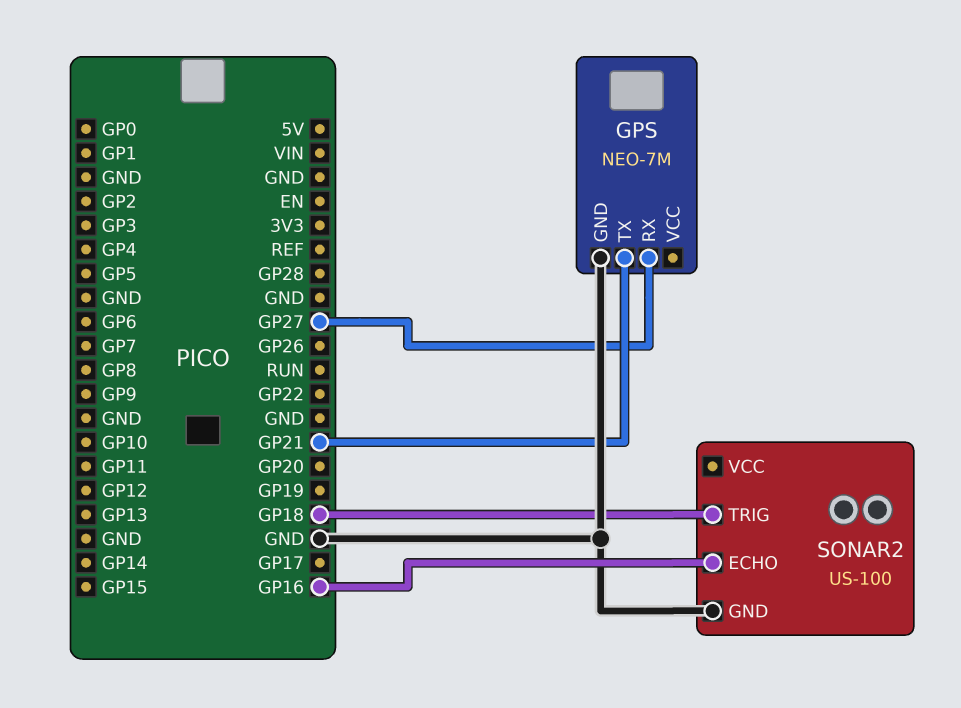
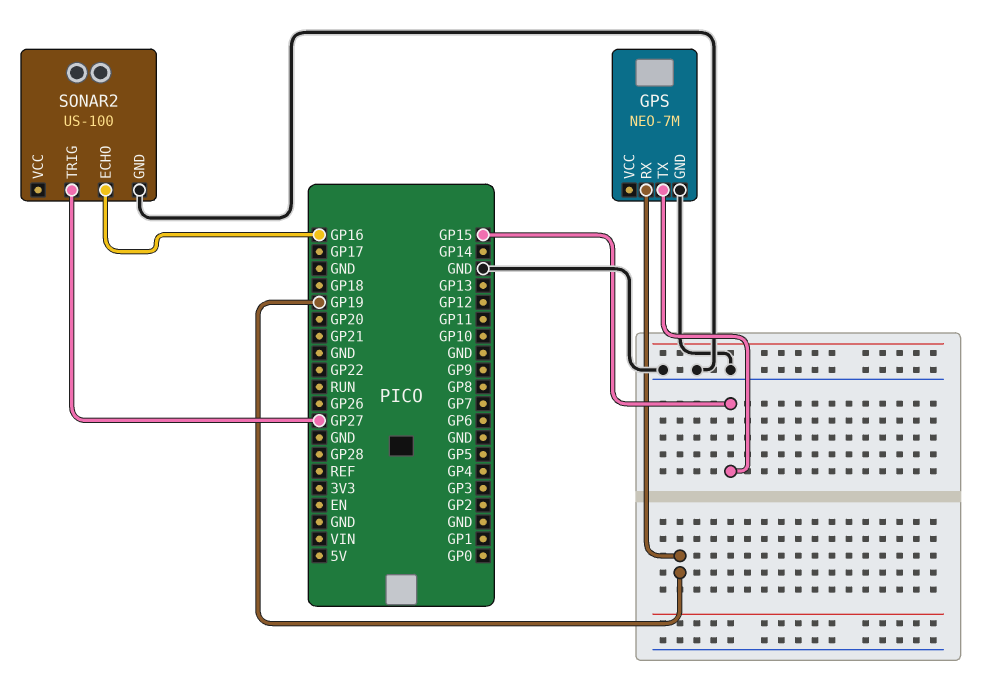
GPS pin RX: GP27 -> GP19
GPS pin TX: GP21 -> GP15
SONAR2 pin TRIG: GP18 -> GP27

